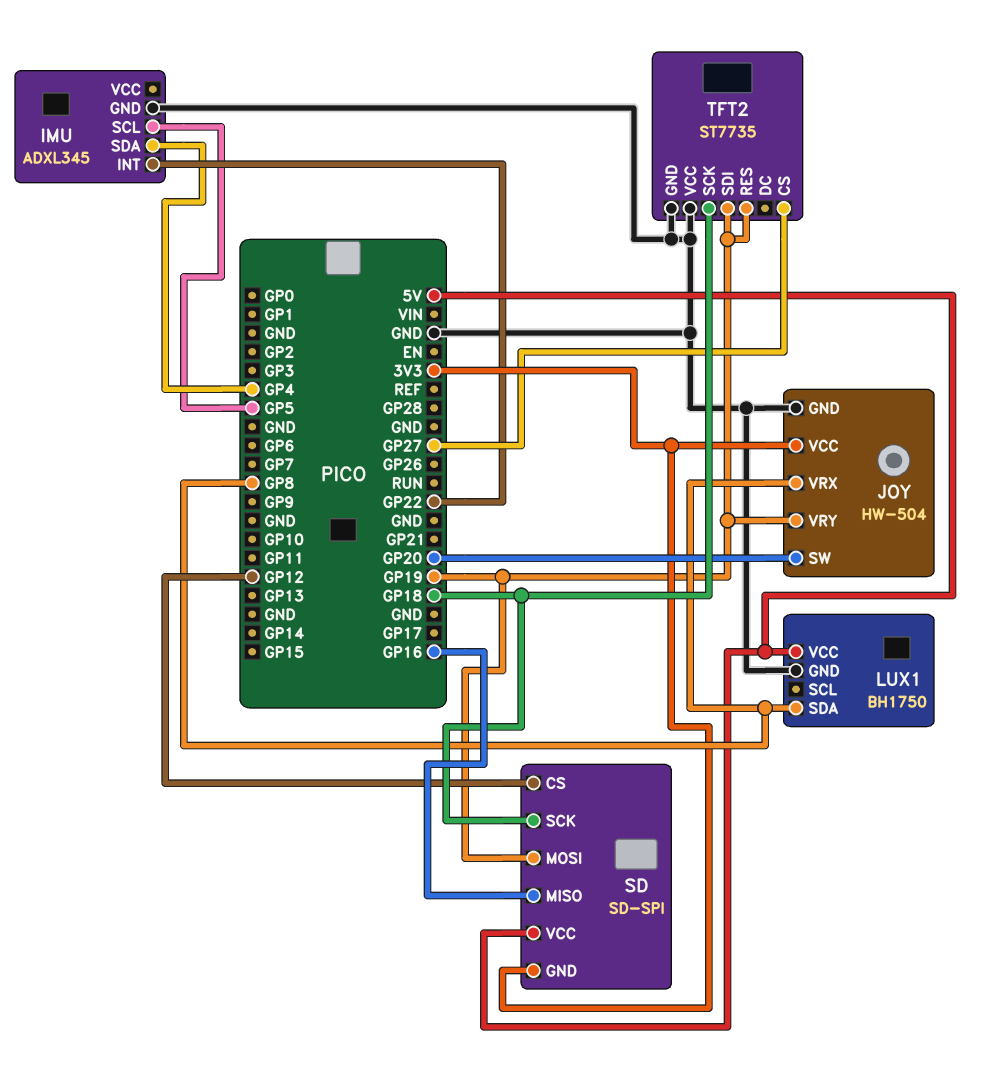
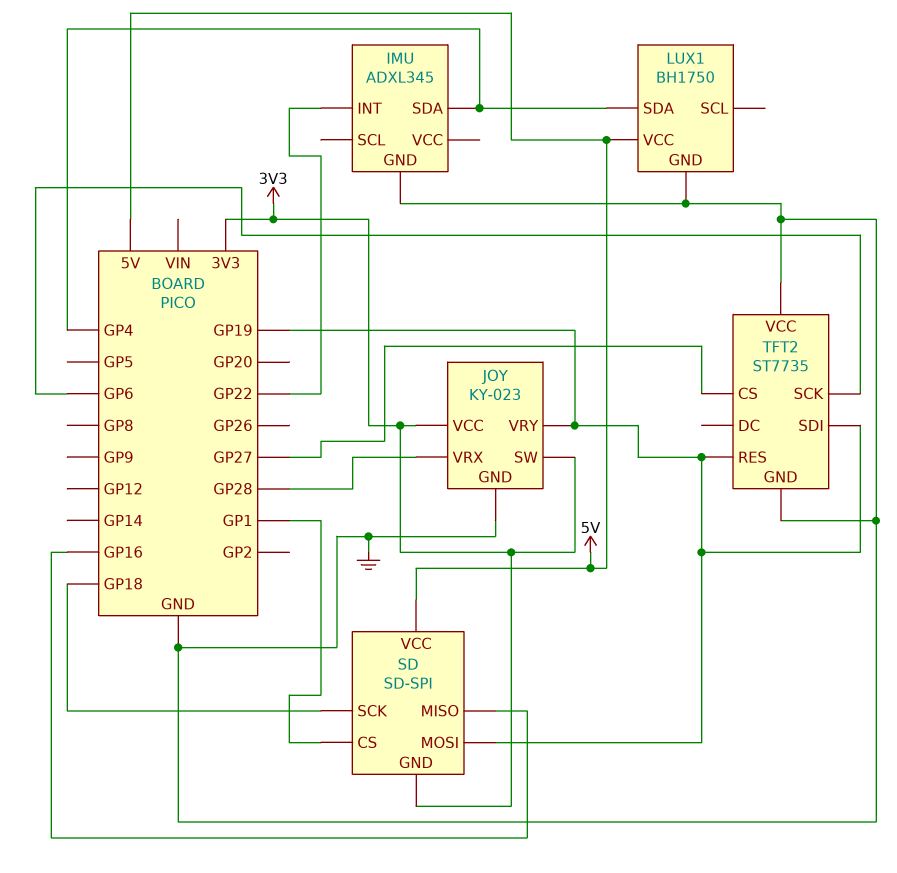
IMU pin SCL: GP5 -> none
JOY: HW-504 -> KY-023
JOY pin SW: GP20 -> 3V3
JOY pin VRX: GP8 -> GP28
LUX1 pin SDA: GP8 -> GP4
SD pin CS: GP12 -> GP1
TFT2 pin SCK: GP18 -> GP6

